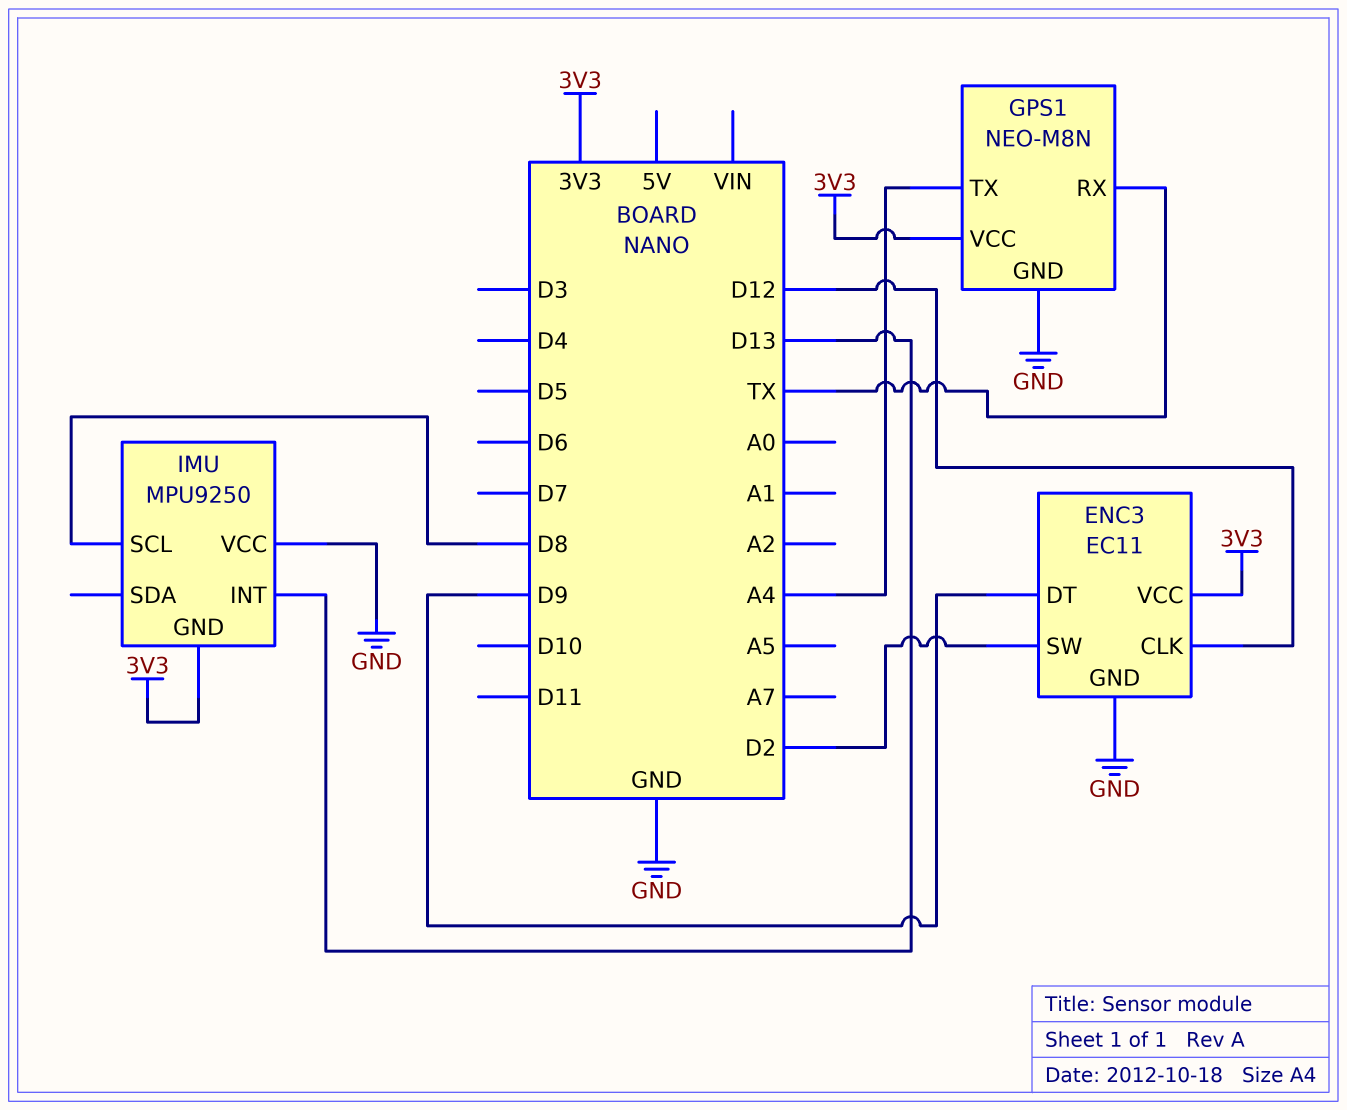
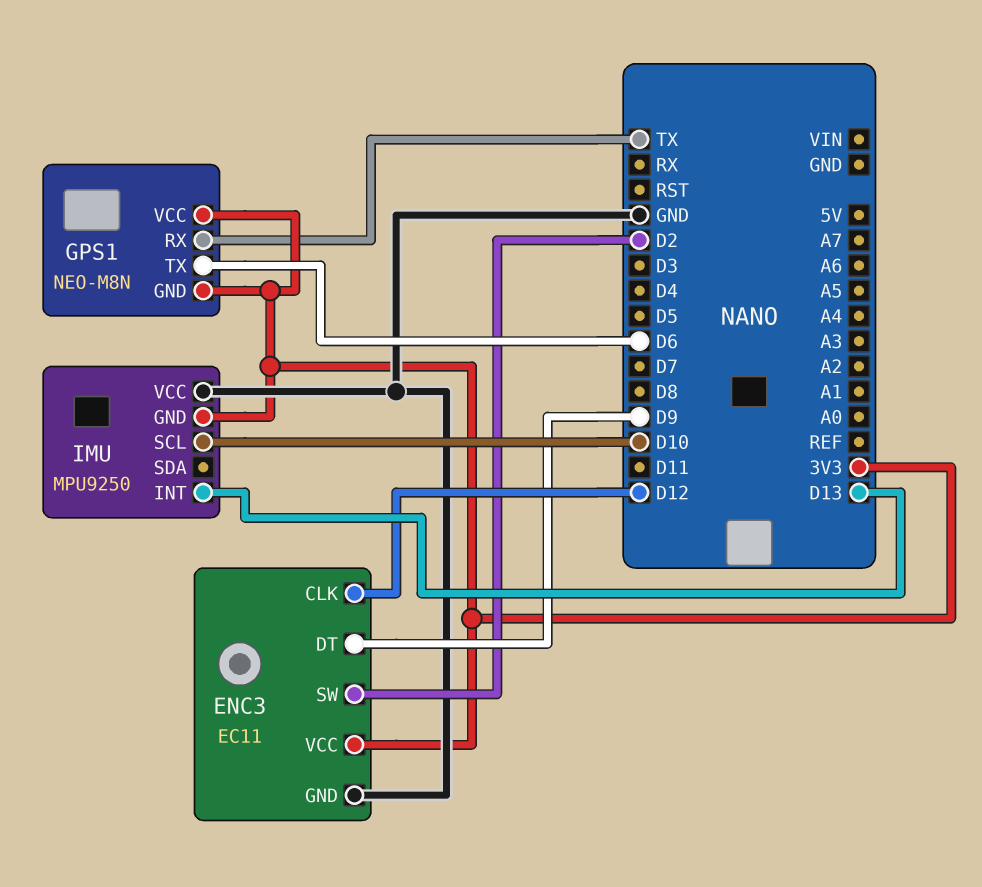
GPS1 pin GND: GND -> 3V3
GPS1 pin TX: A4 -> D6
IMU pin SCL: D8 -> D10

